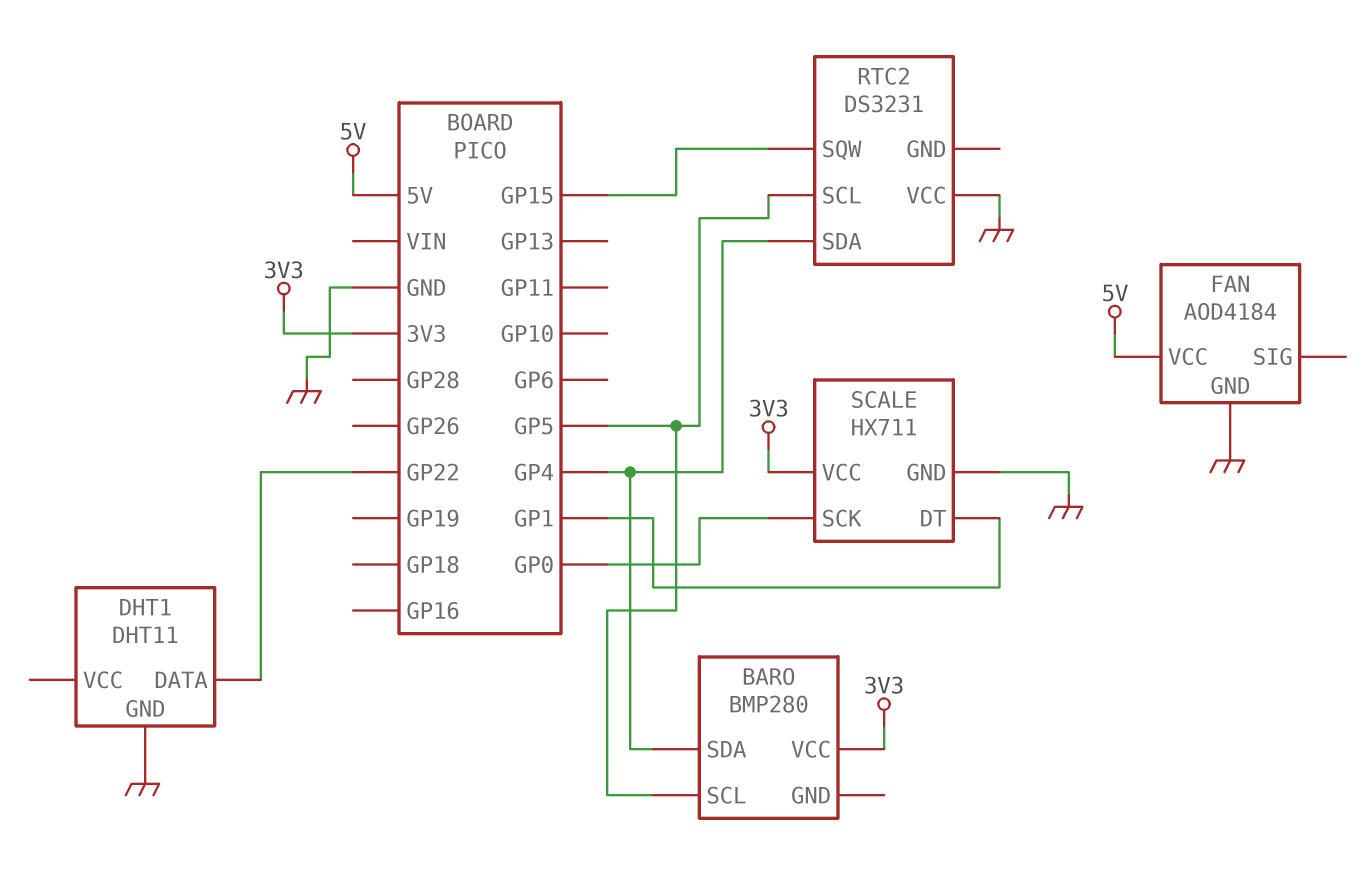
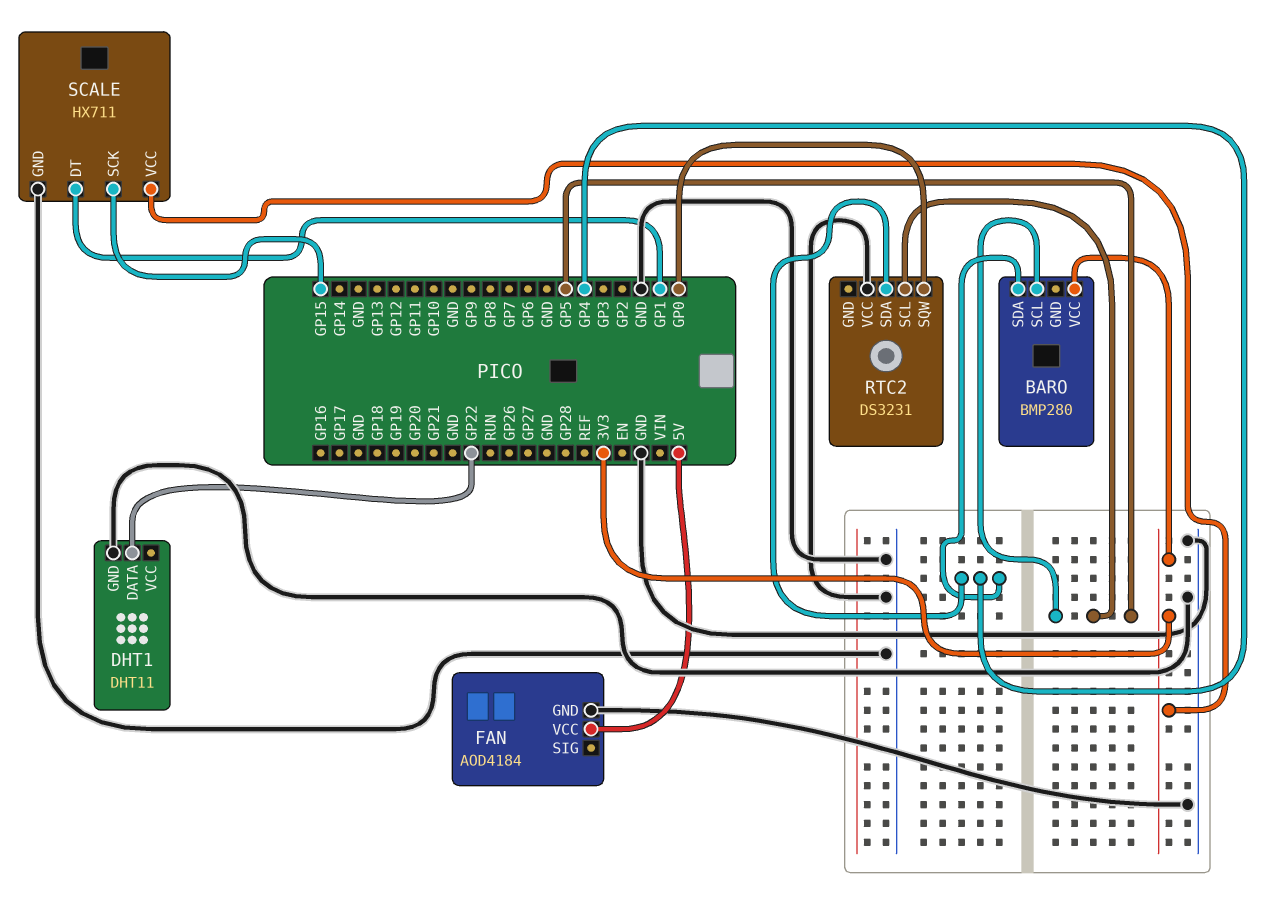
RTC2 pin SQW: GP15 -> GP0
SCALE pin SCK: GP0 -> GP15

